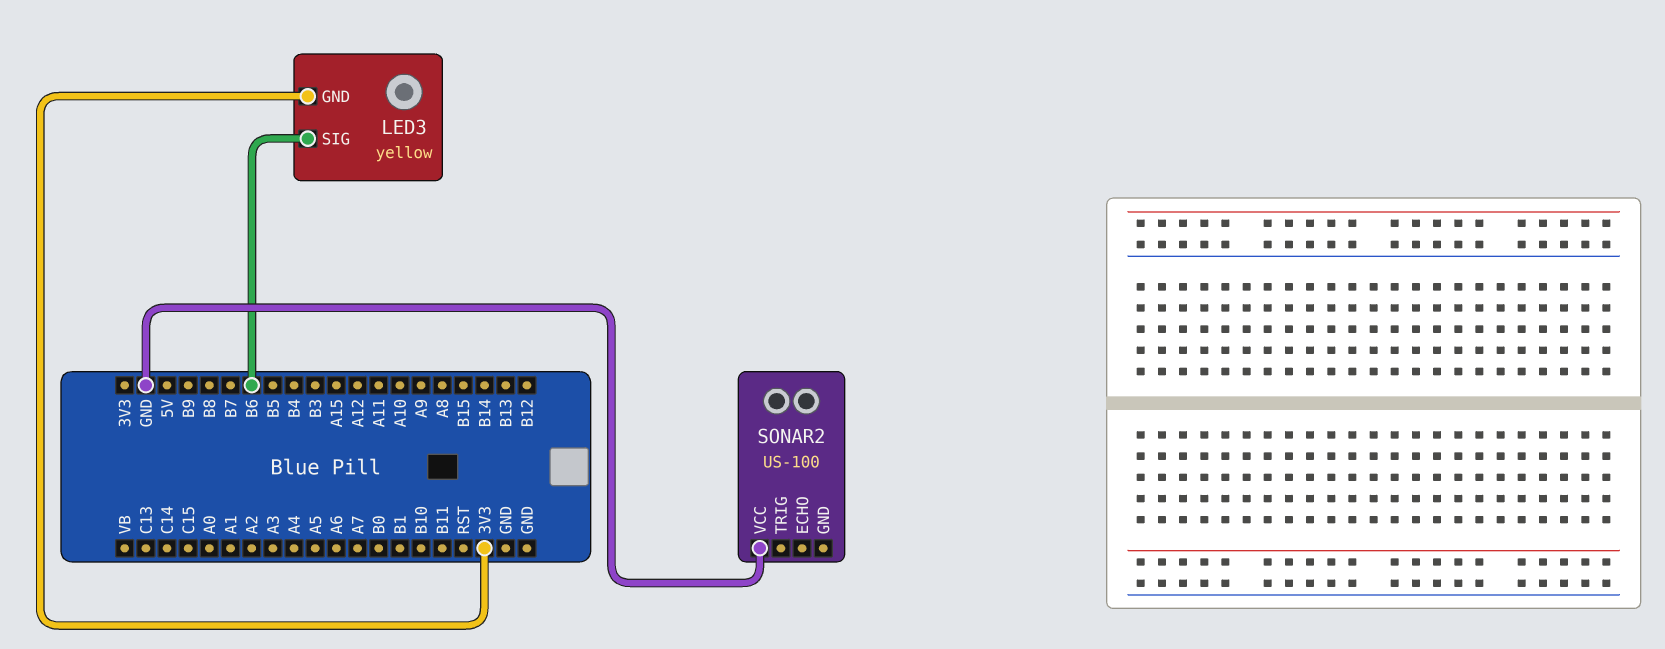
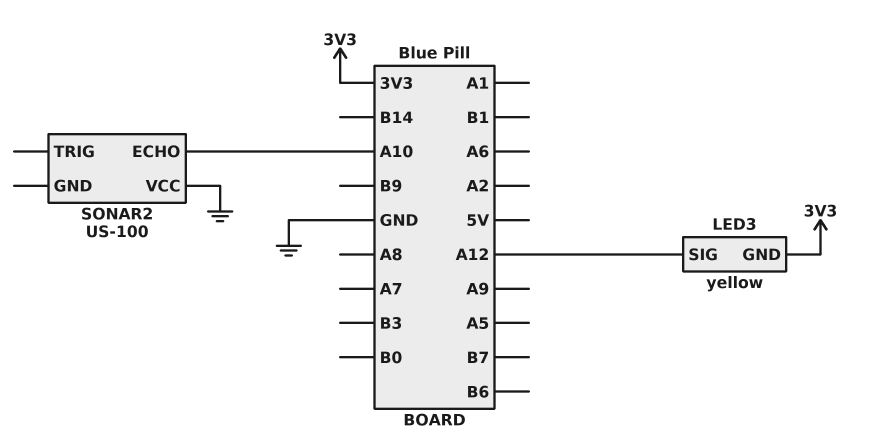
LED3 pin SIG: B6 -> A12
SONAR2 pin ECHO: none -> A10

